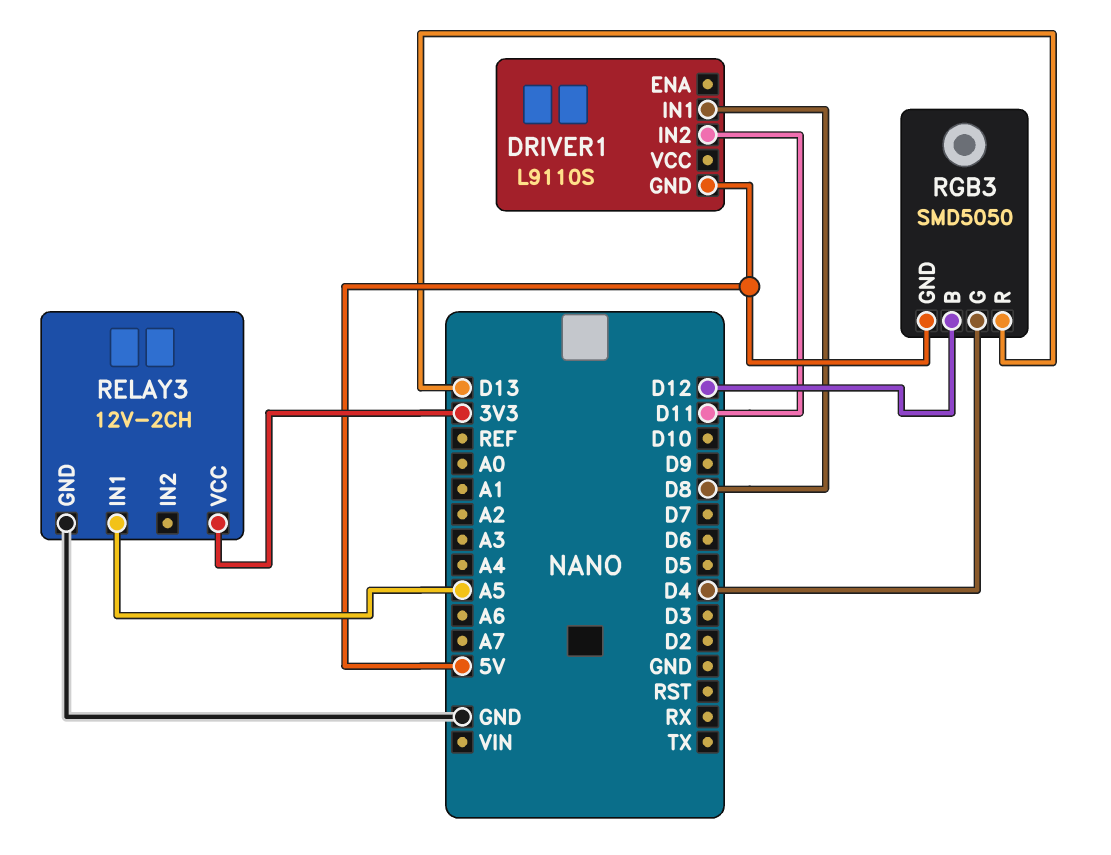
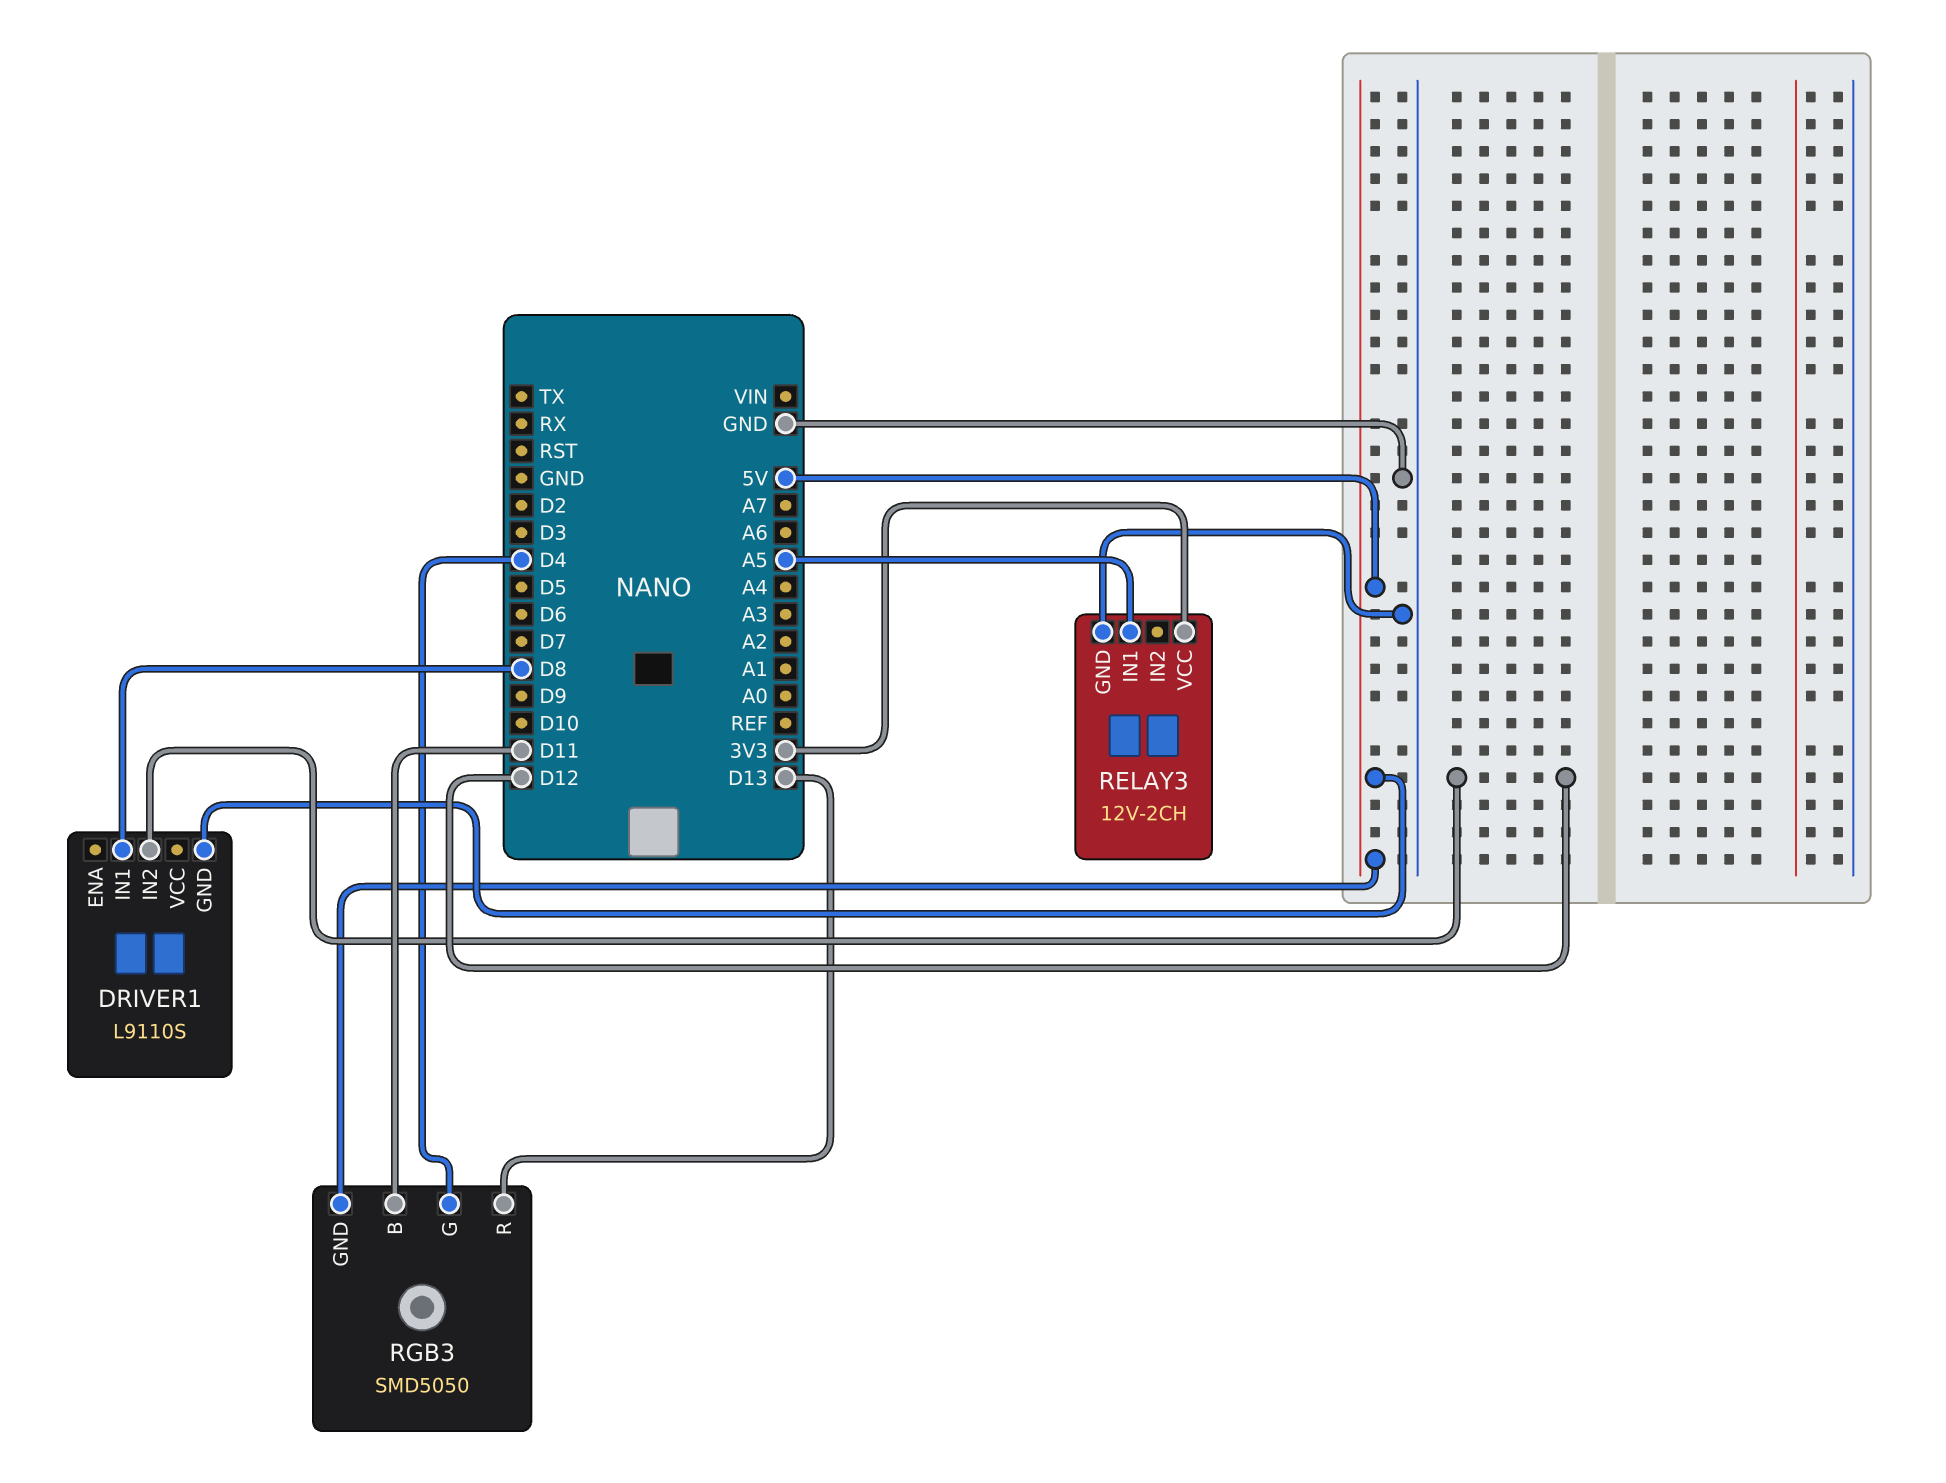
DRIVER1 pin IN2: D11 -> D12
RGB3 pin B: D12 -> D11

